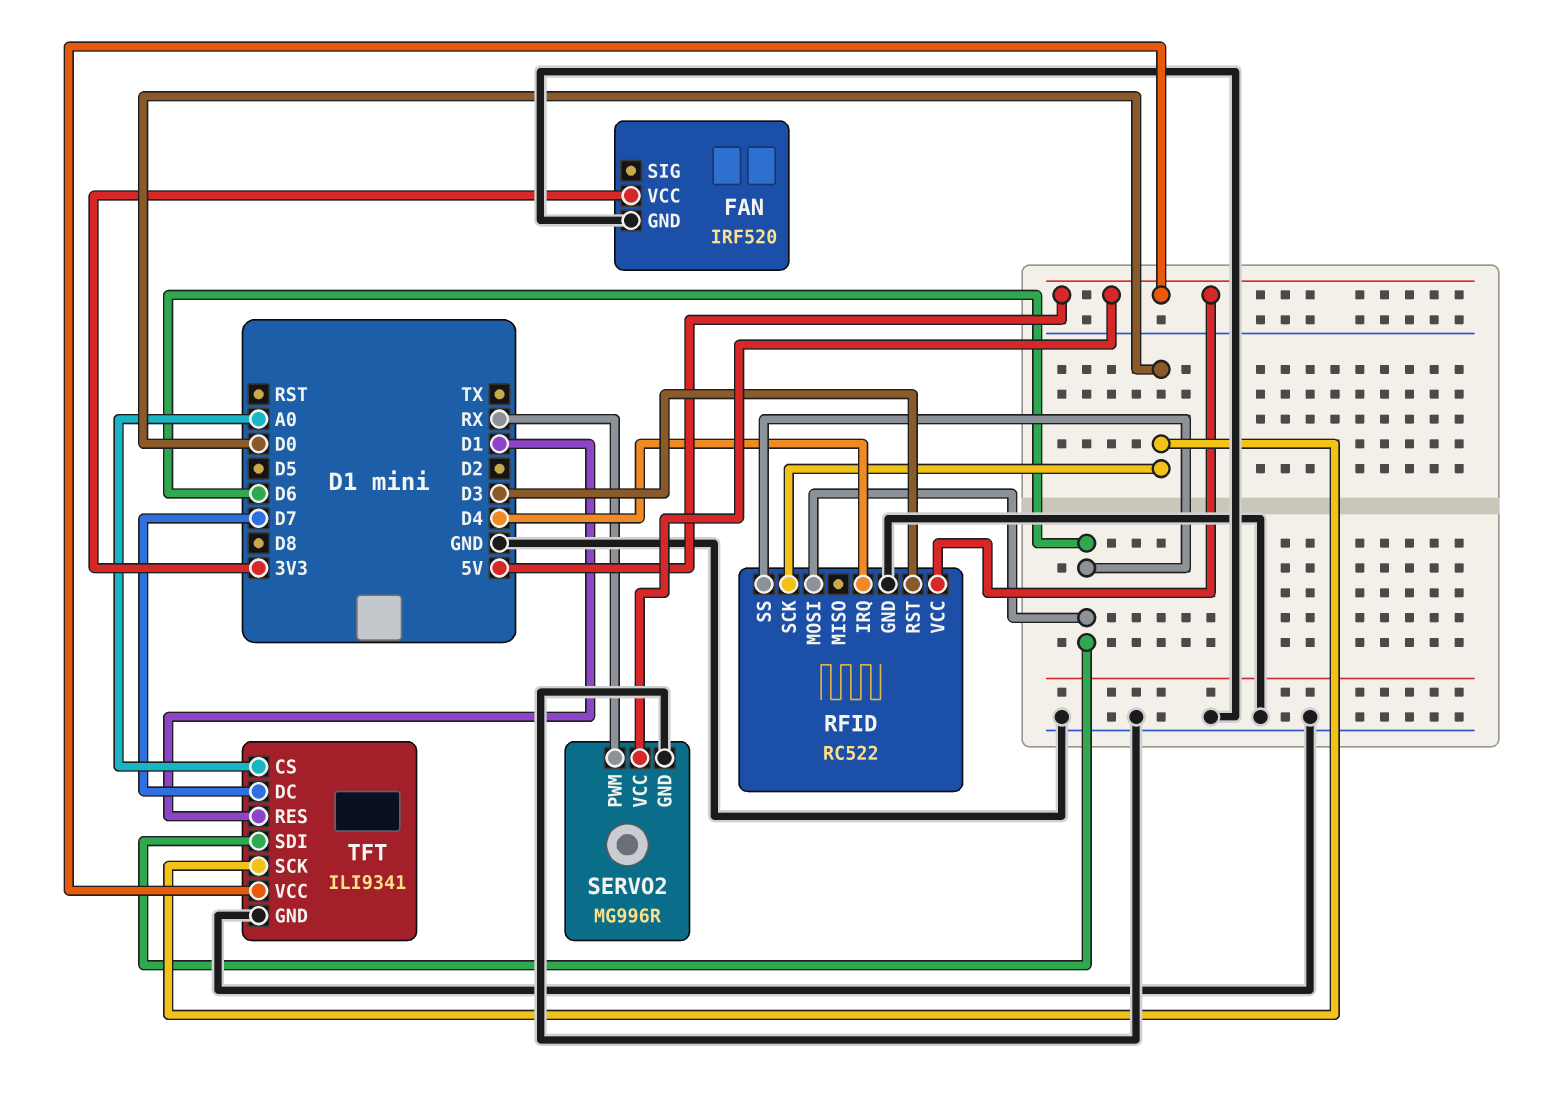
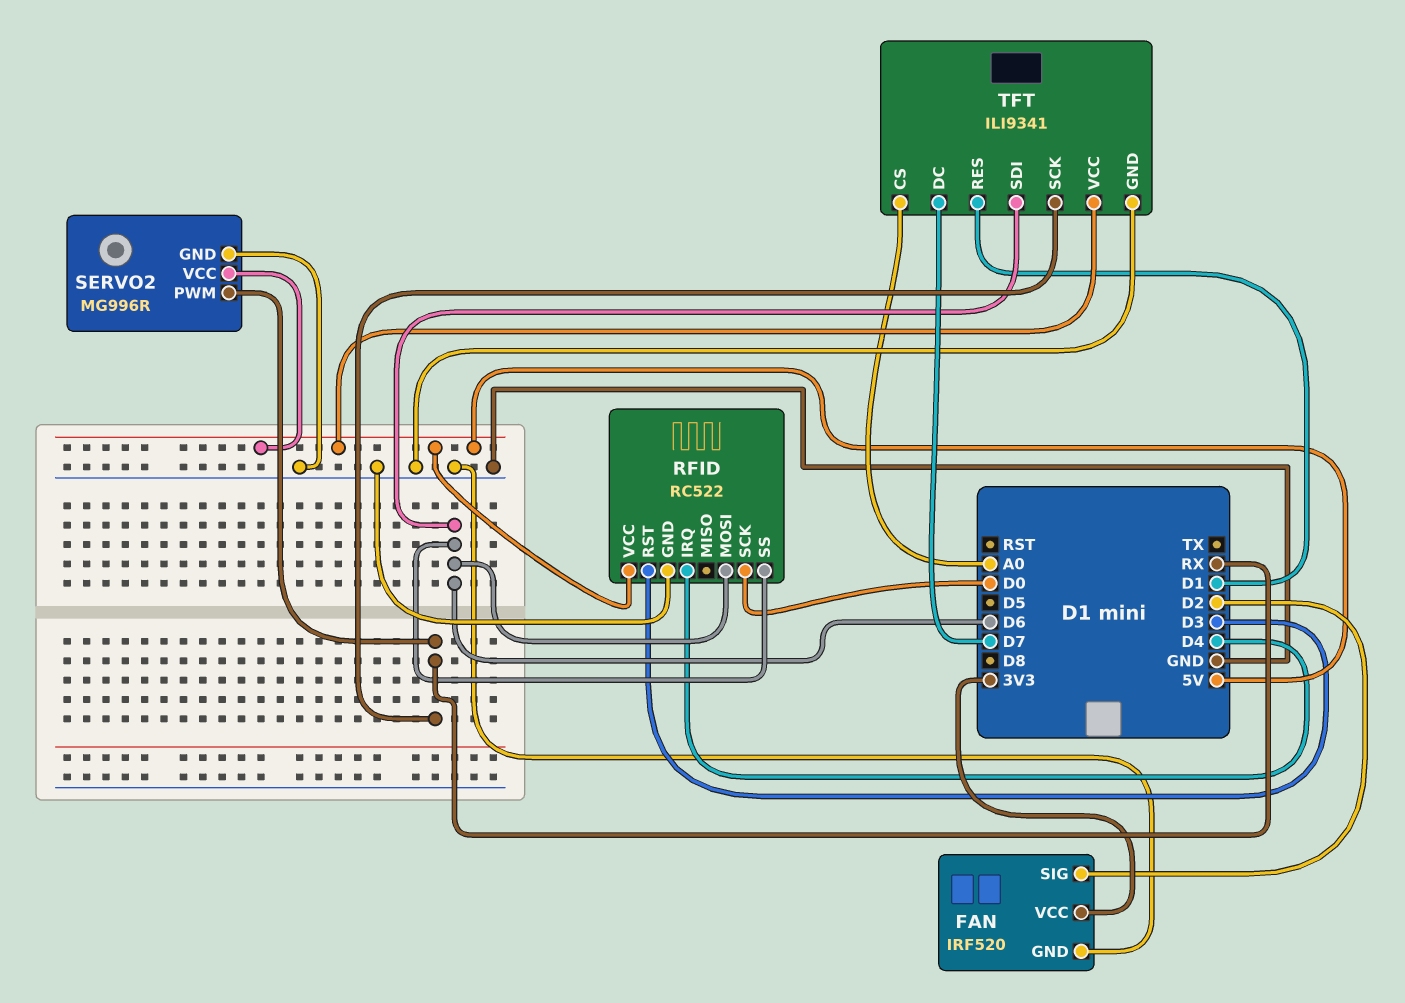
FAN pin SIG: none -> D2
TFT pin SCK: D0 -> RX

